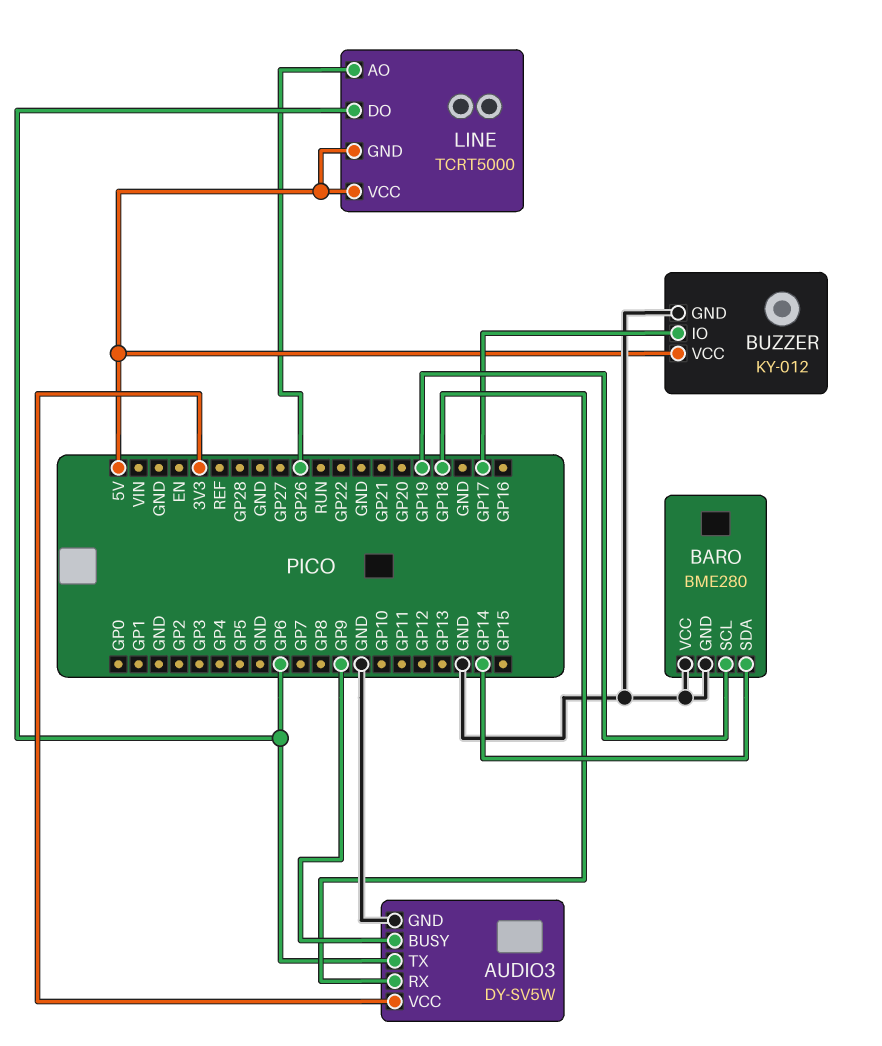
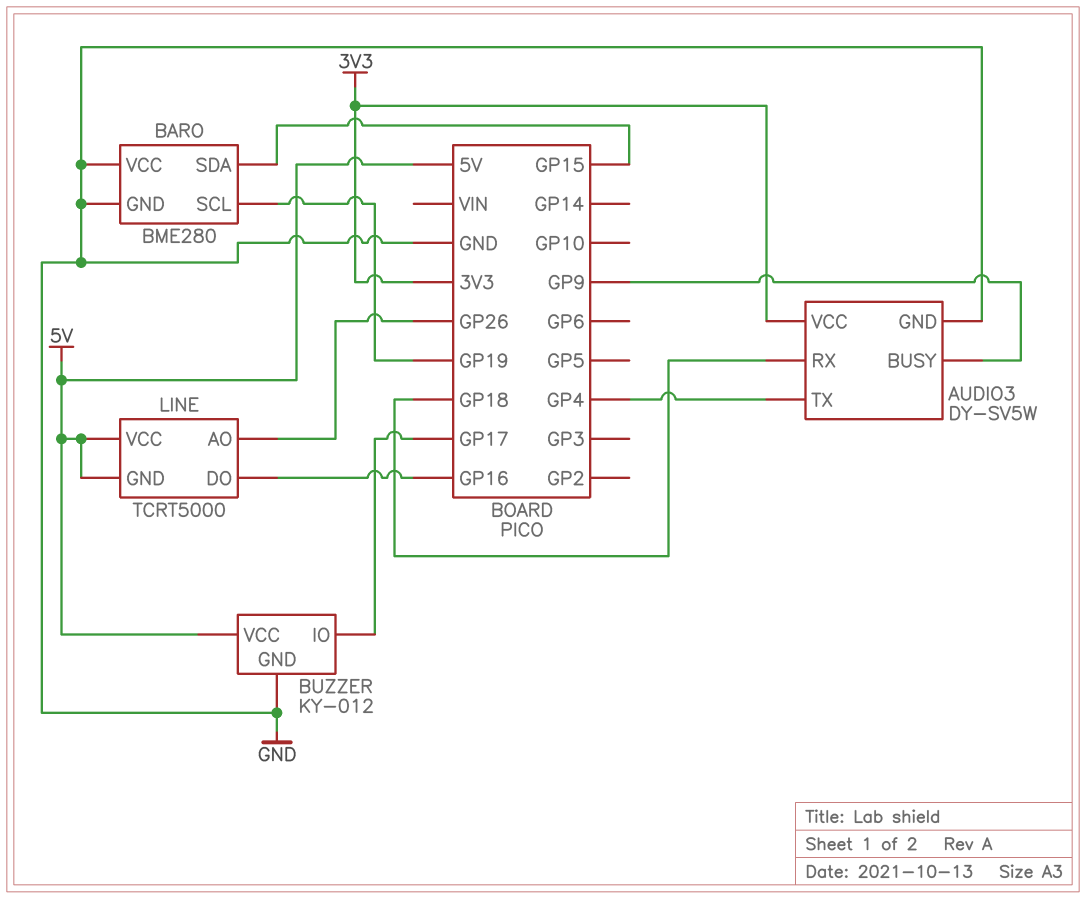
AUDIO3 pin TX: GP6 -> GP4
BARO pin SDA: GP14 -> GP15
LINE pin DO: GP6 -> GP16

